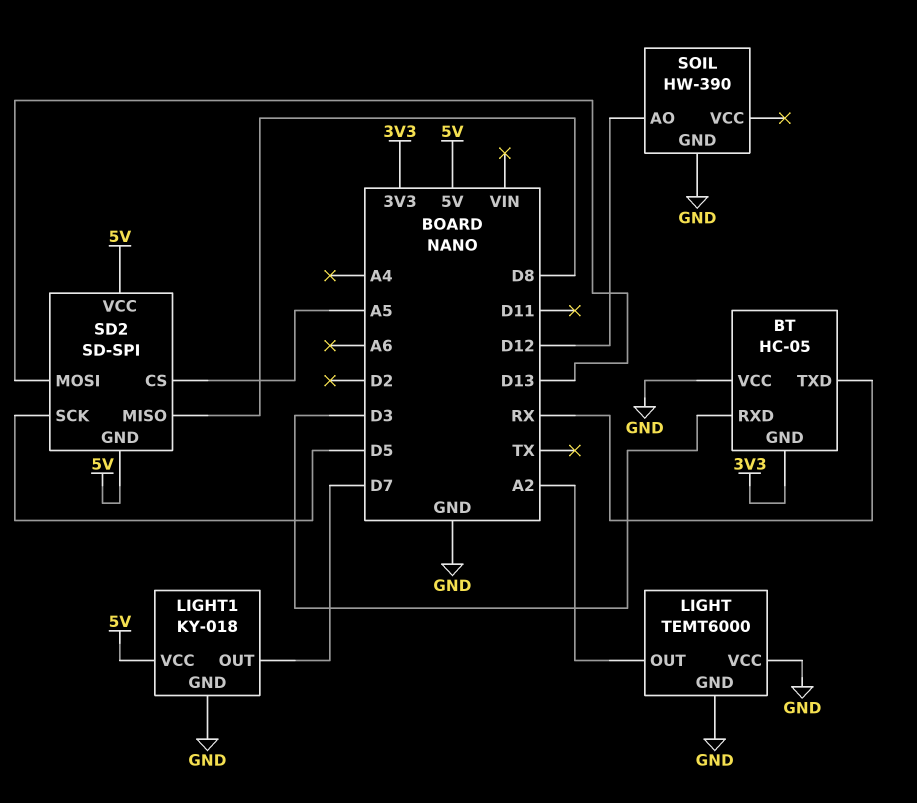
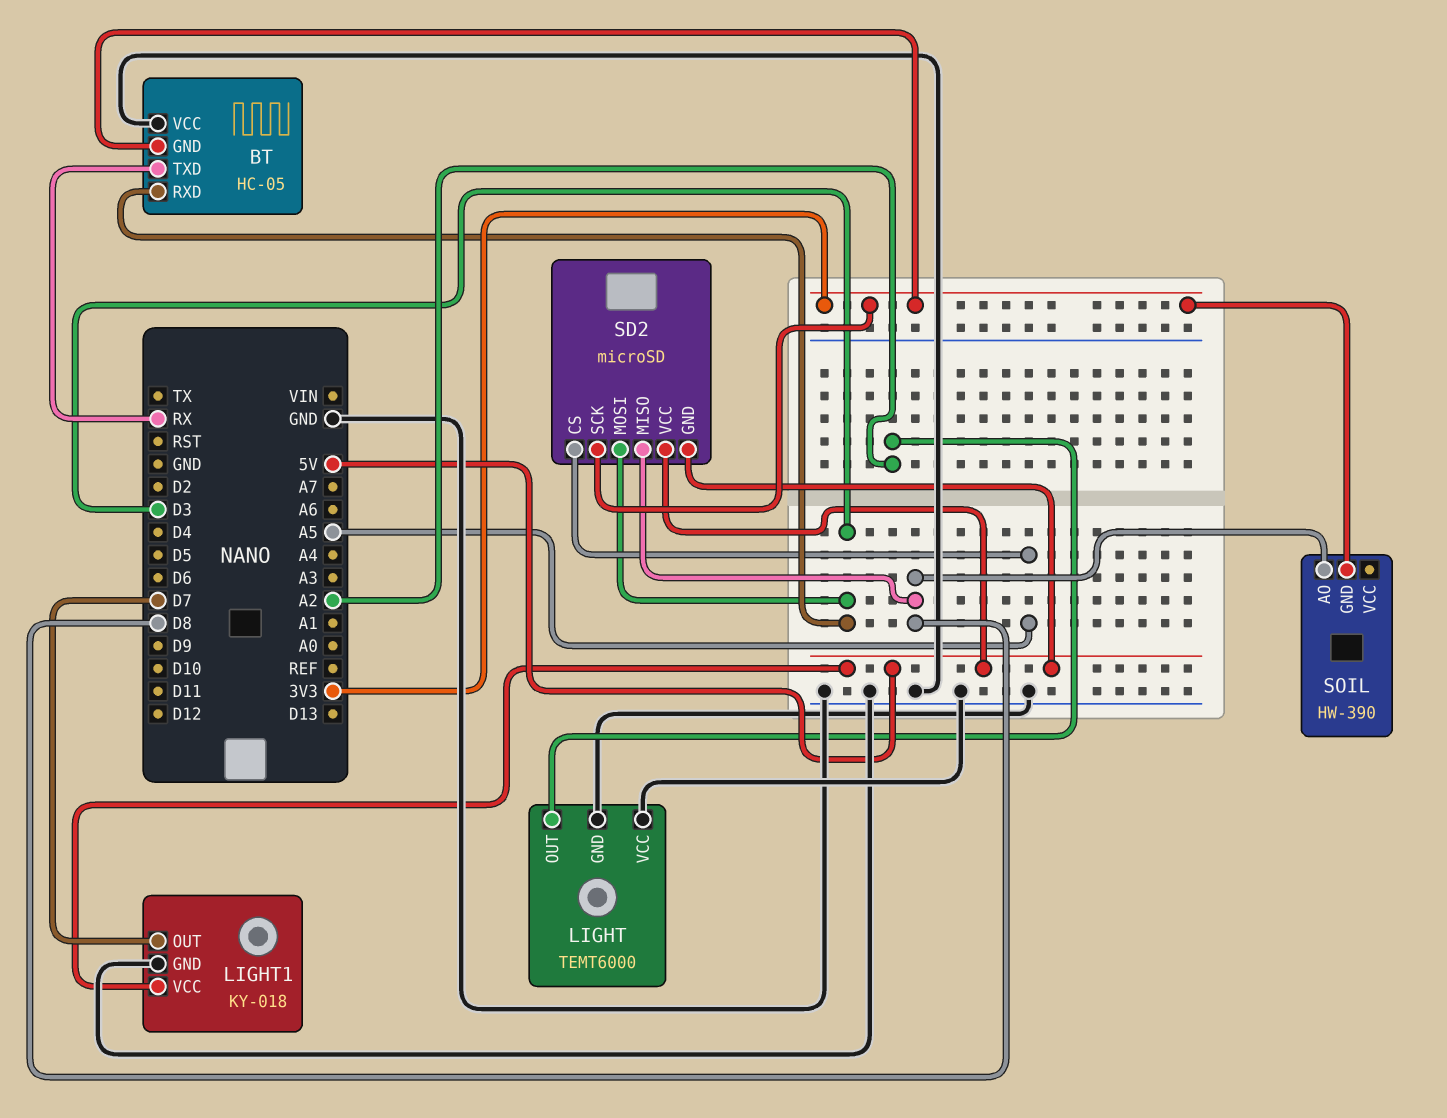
SD2: SD-SPI -> microSD
SD2 pin MOSI: D13 -> D3
SD2 pin SCK: D5 -> 3V3
SOIL pin AO: D12 -> D8
SOIL pin GND: GND -> 3V3

